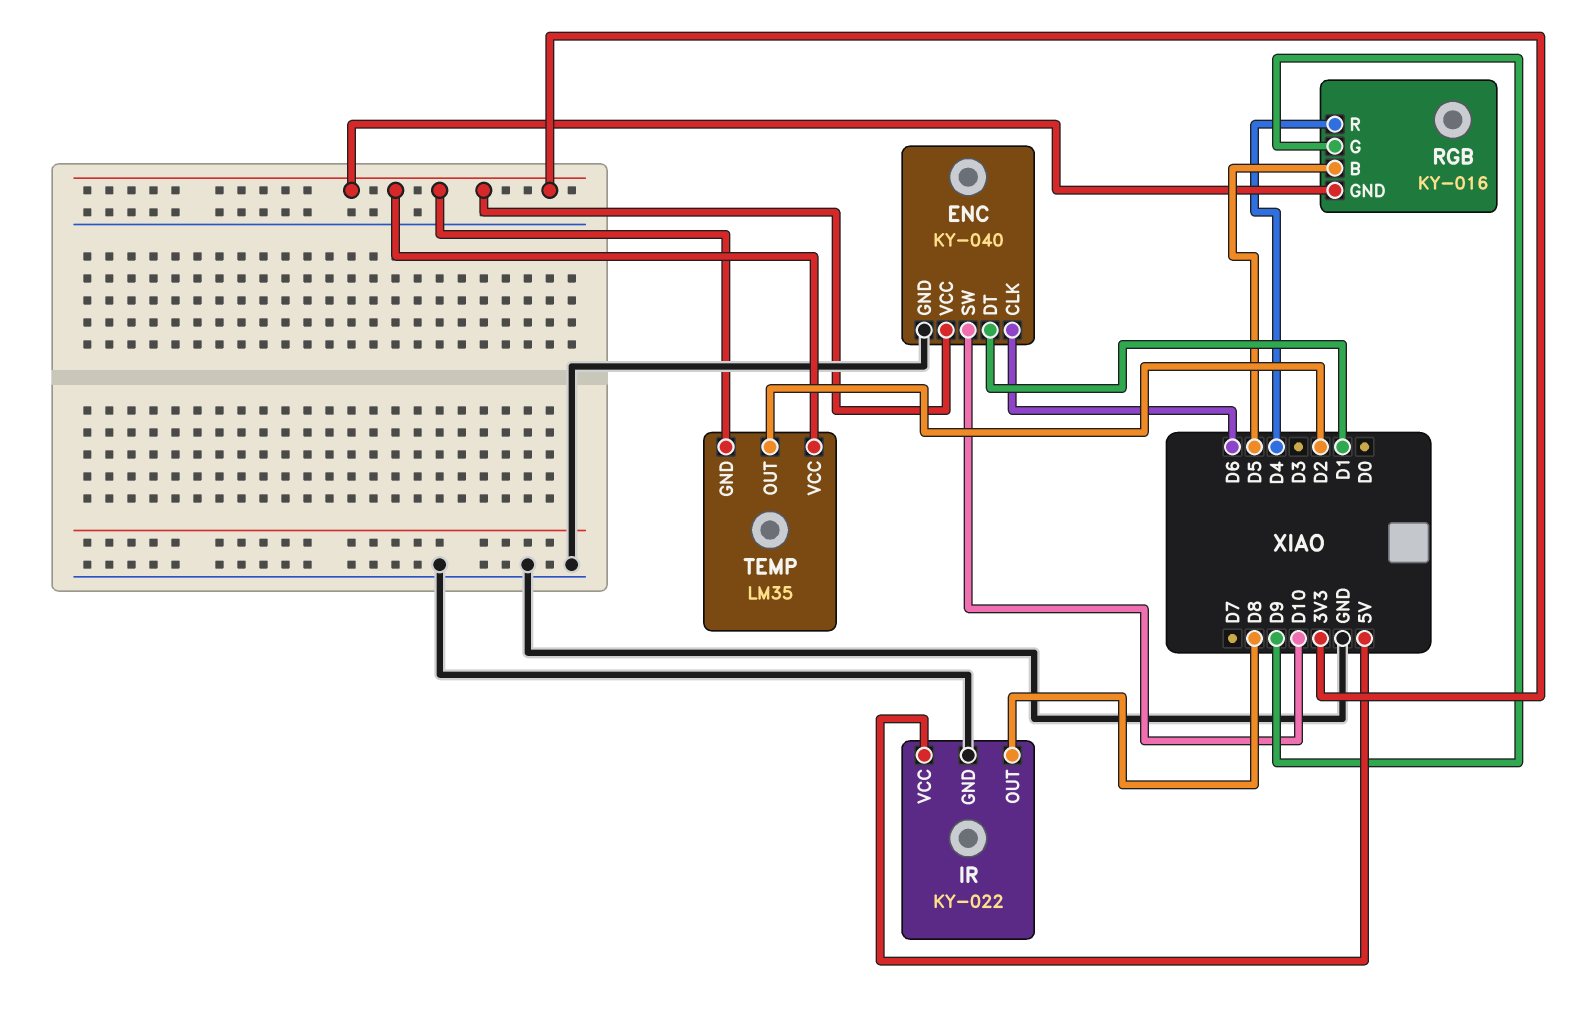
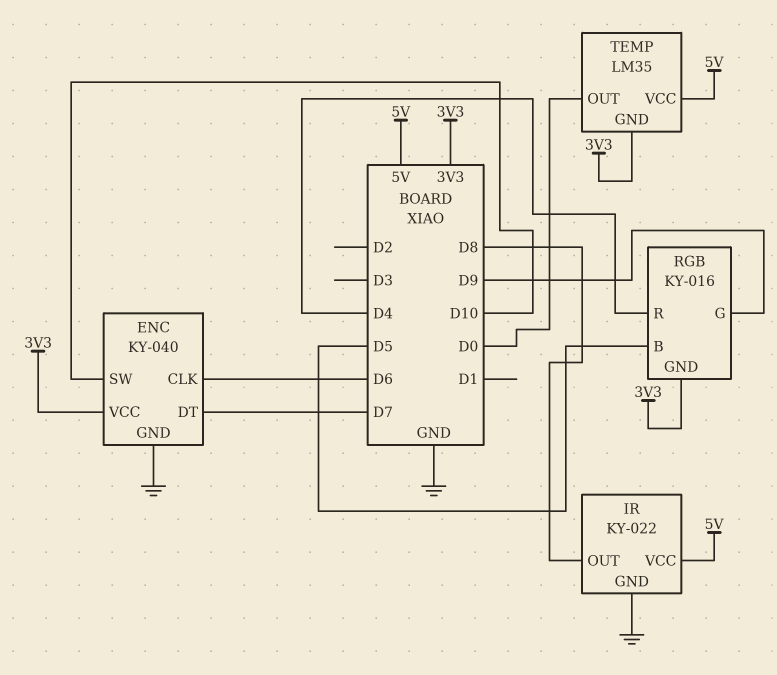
ENC pin DT: D1 -> D7
TEMP pin OUT: D2 -> D0
TEMP pin VCC: 3V3 -> 5V

